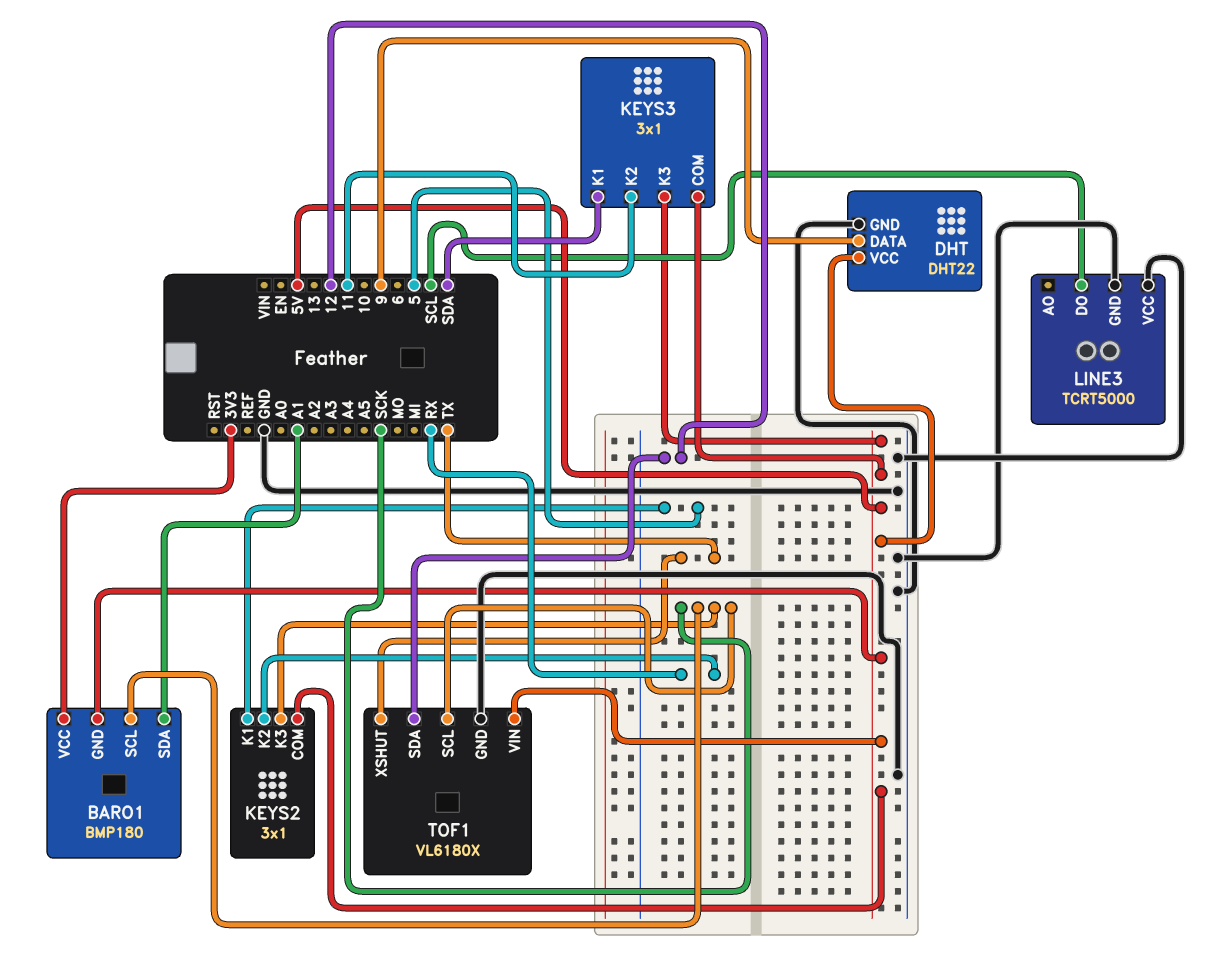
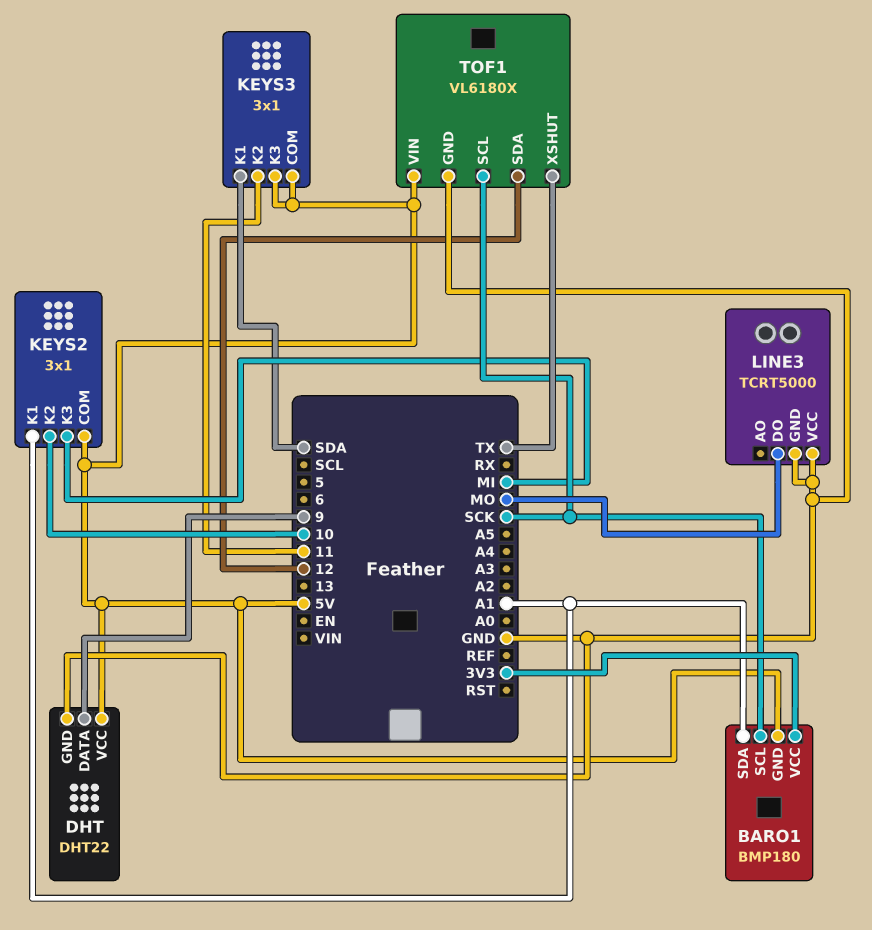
KEYS2 pin K1: 5 -> A1
KEYS2 pin K2: RX -> 10
KEYS2 pin K3: SCK -> MI
LINE3 pin DO: SCL -> MO

